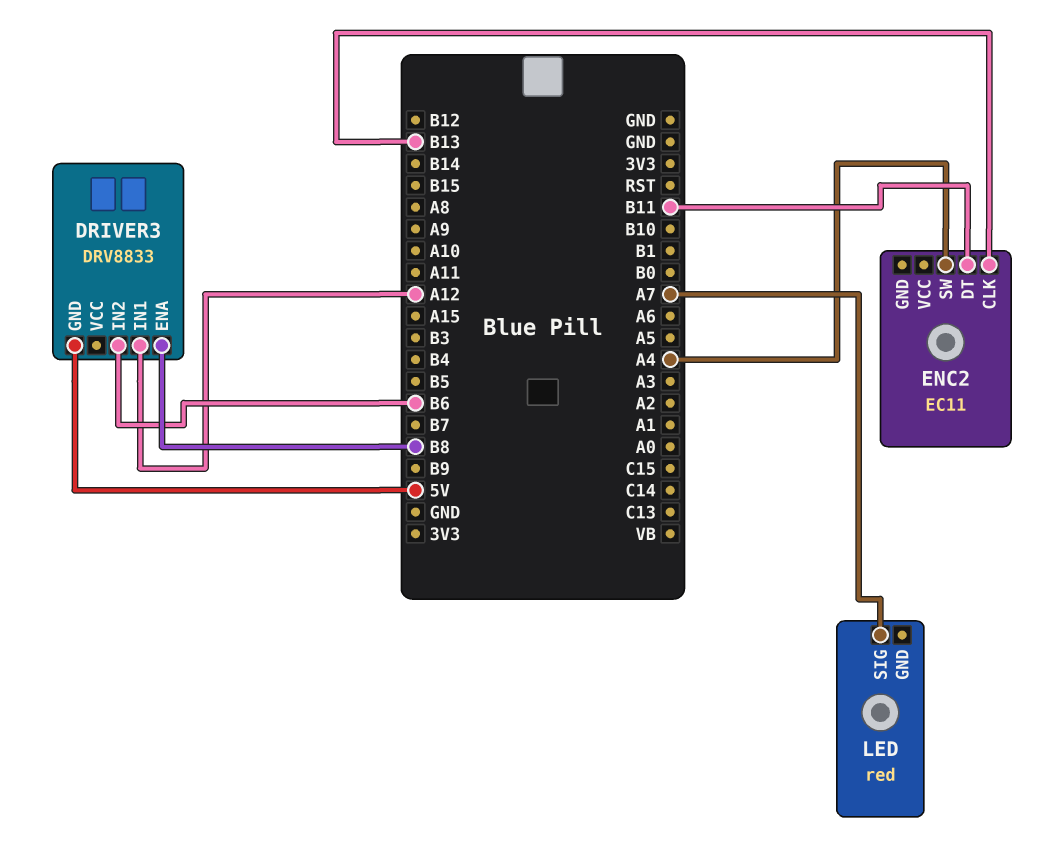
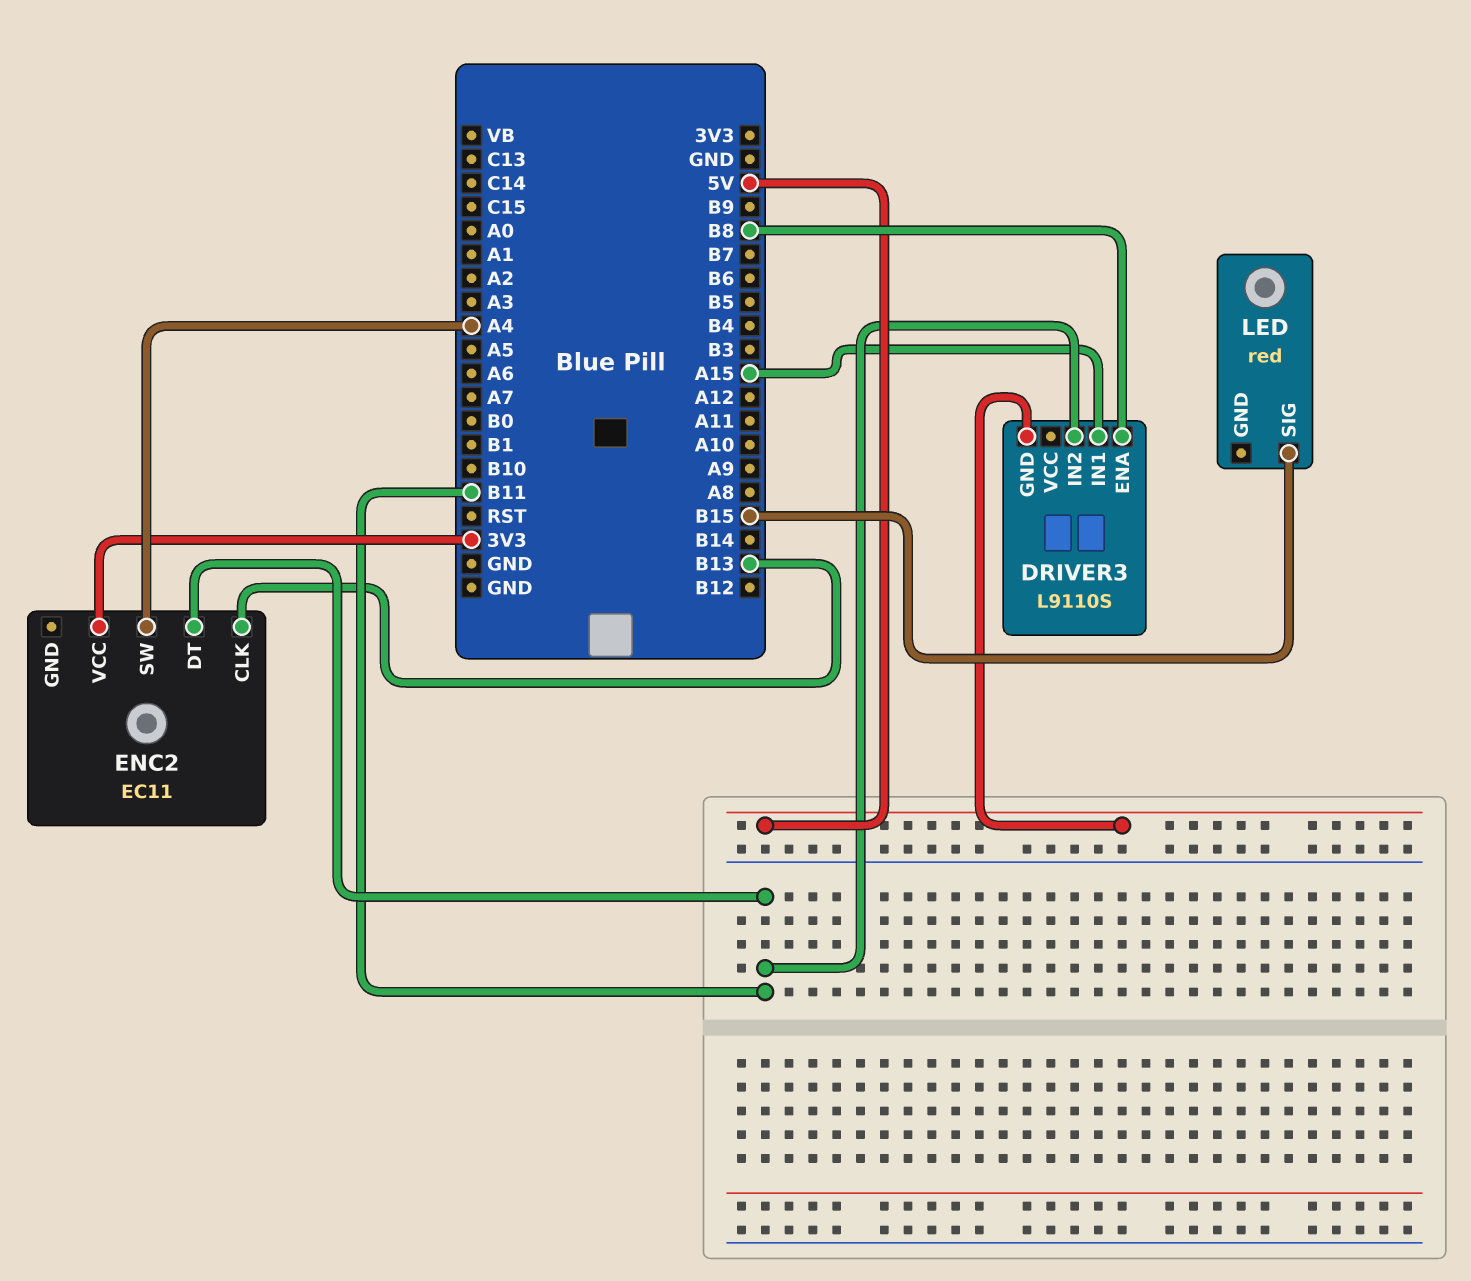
DRIVER3: DRV8833 -> L9110S
DRIVER3 pin IN1: A12 -> A15
DRIVER3 pin IN2: B6 -> B11
ENC2 pin VCC: none -> 3V3
LED pin SIG: A7 -> B15

